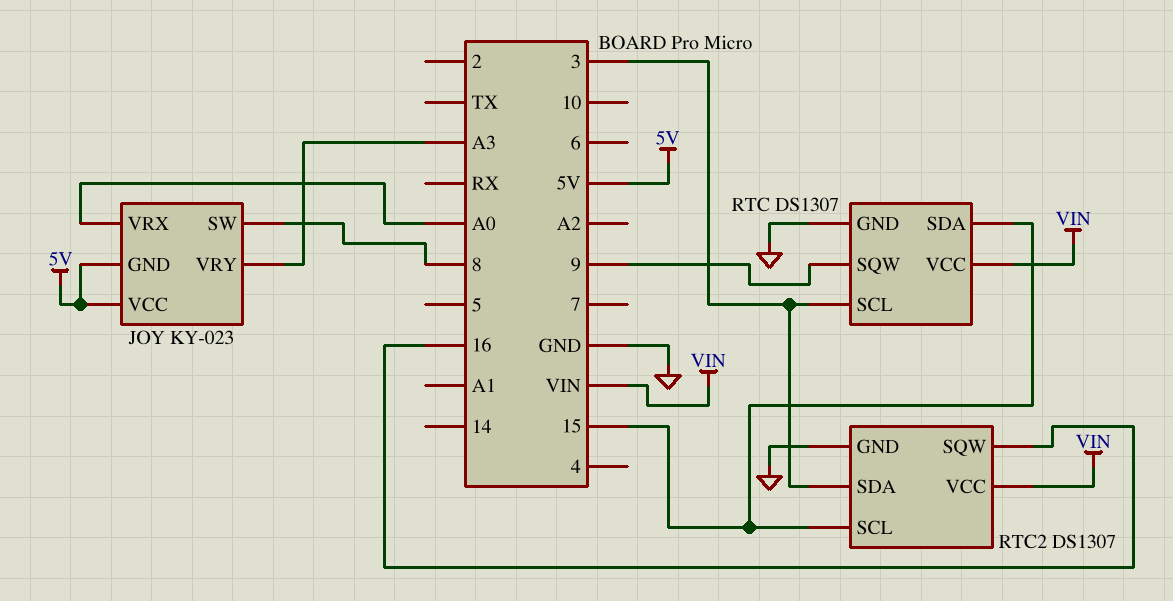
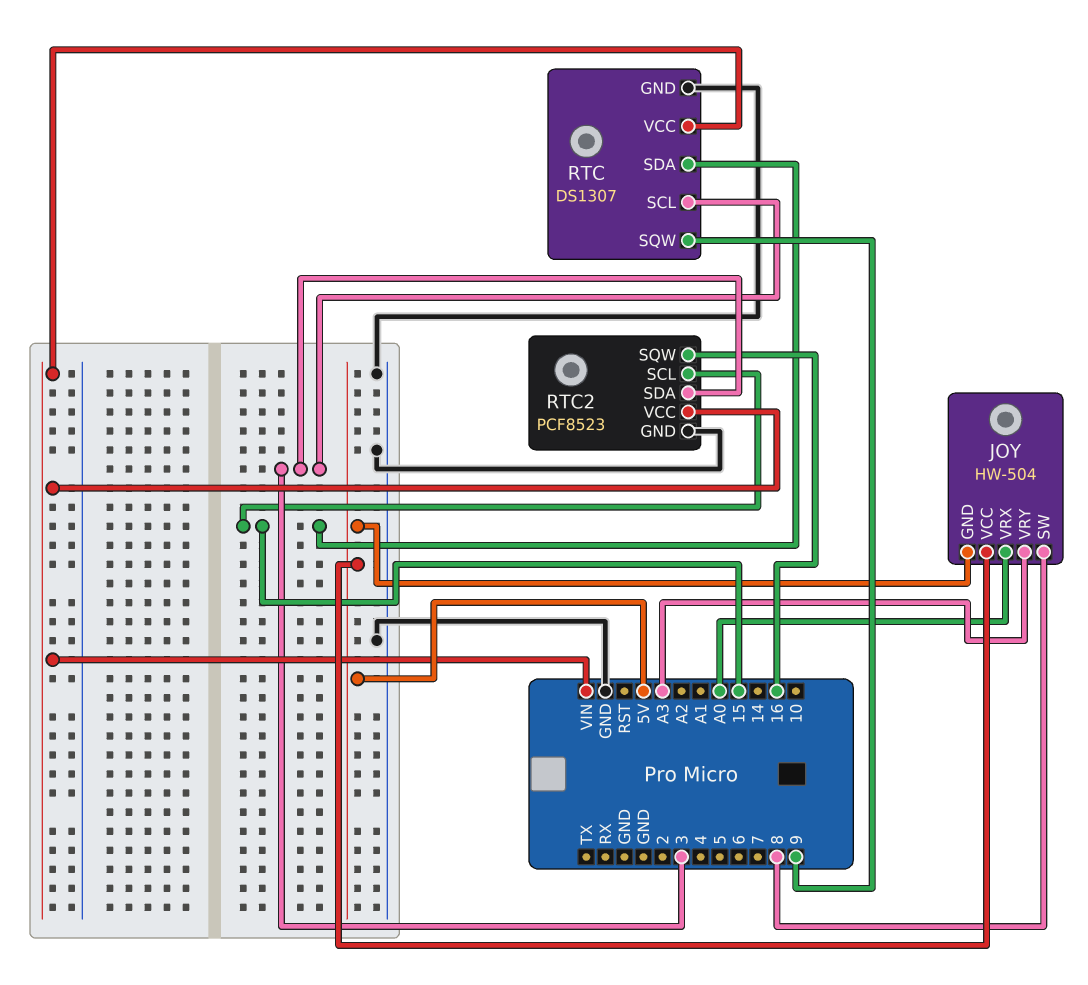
JOY: KY-023 -> HW-504
RTC2: DS1307 -> PCF8523

